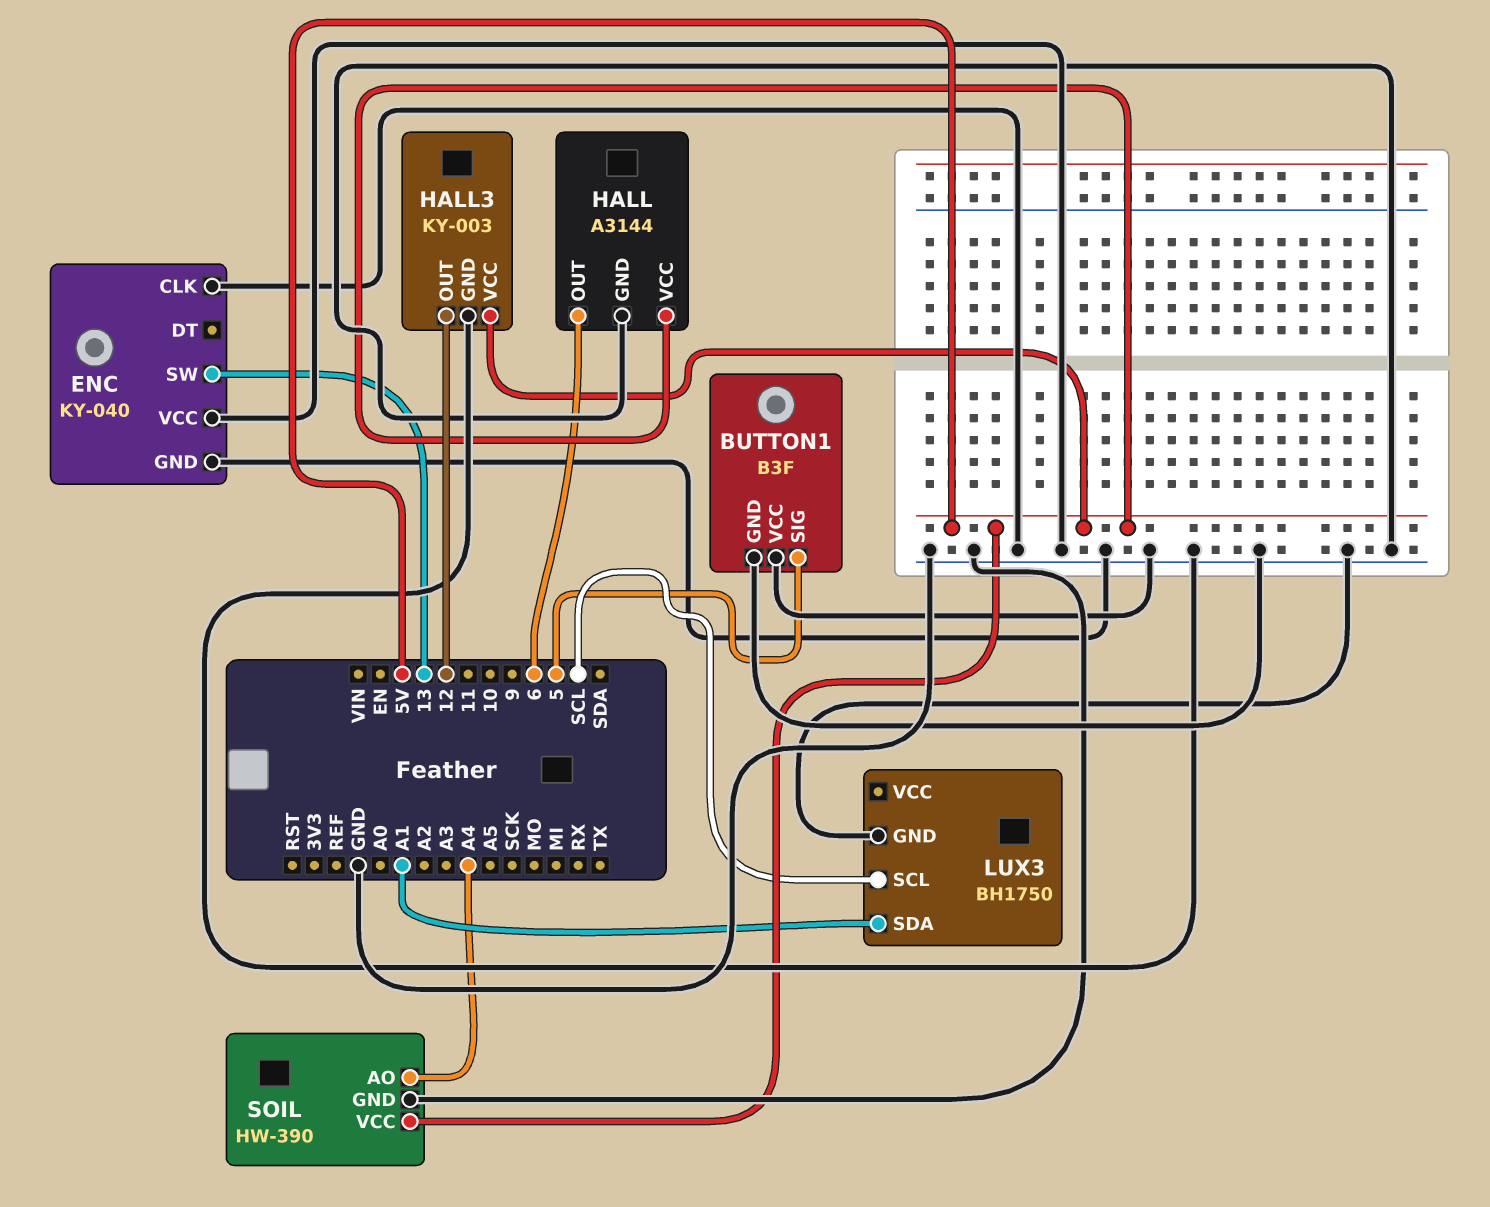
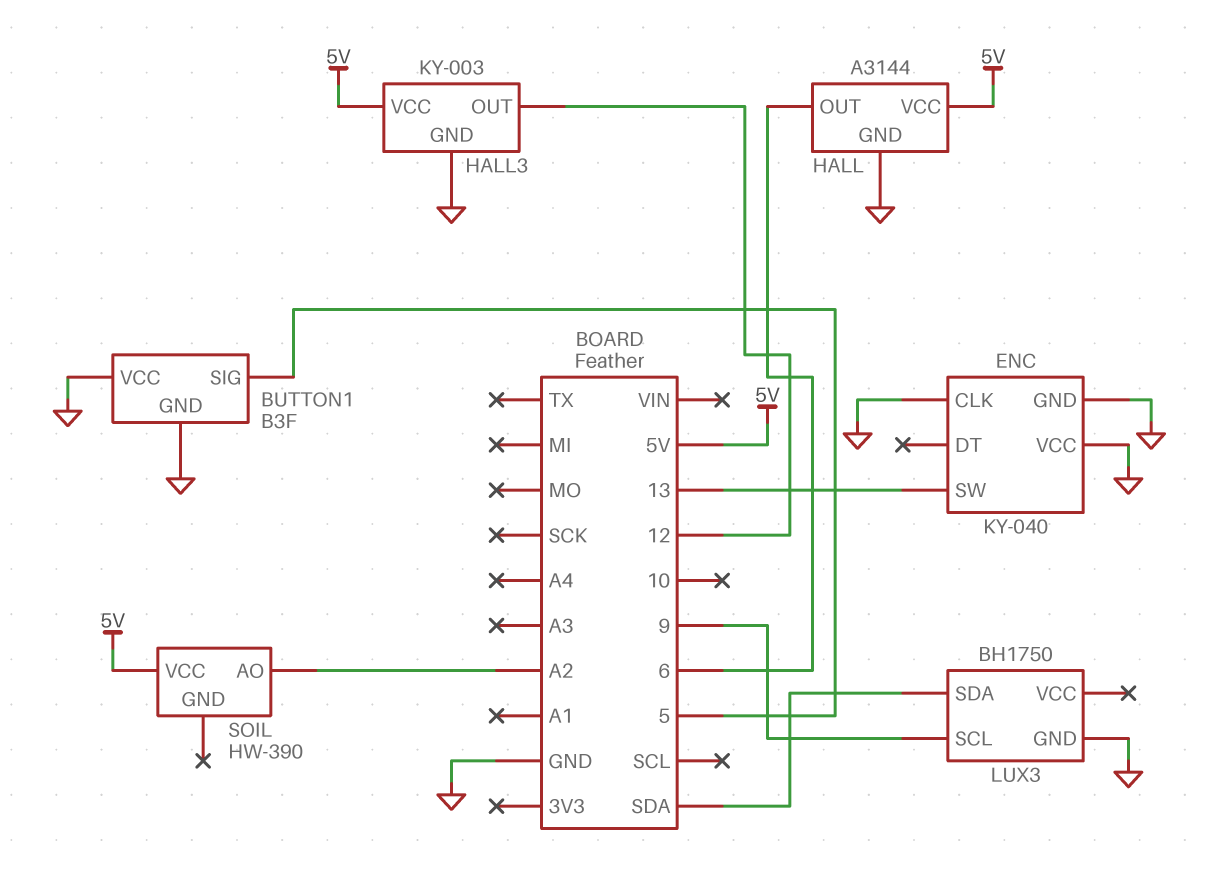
LUX3 pin SCL: SCL -> 9
LUX3 pin SDA: A1 -> SDA
SOIL pin AO: A4 -> A2
SOIL pin GND: GND -> none

